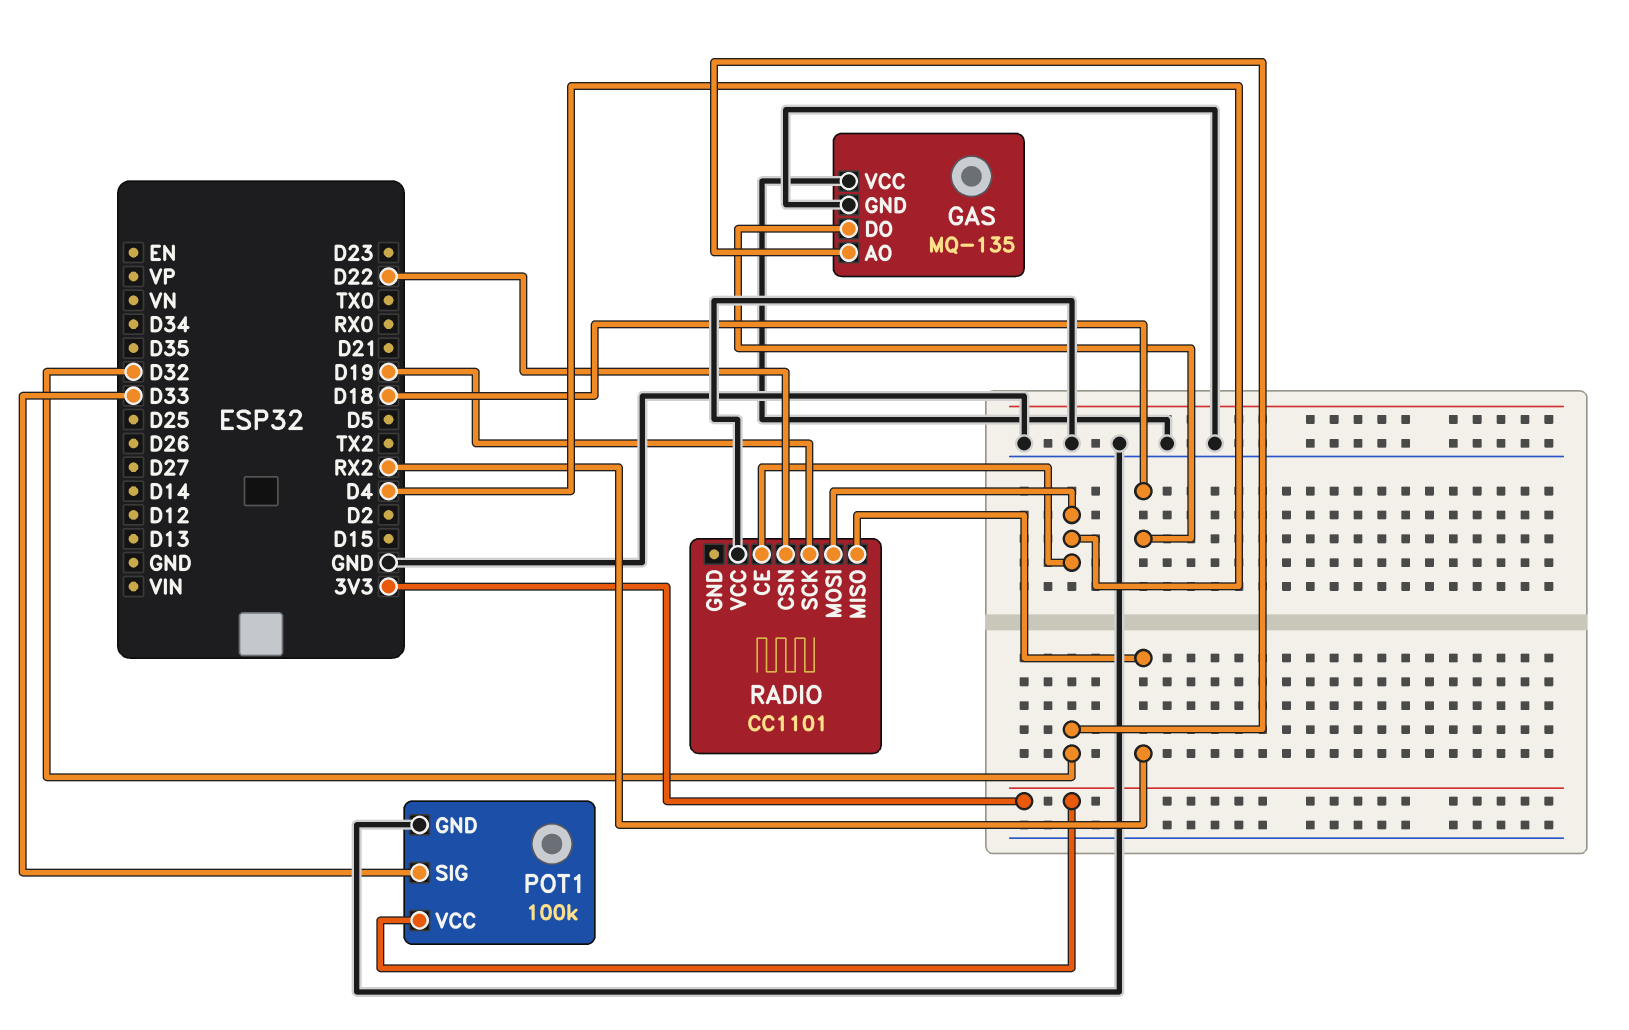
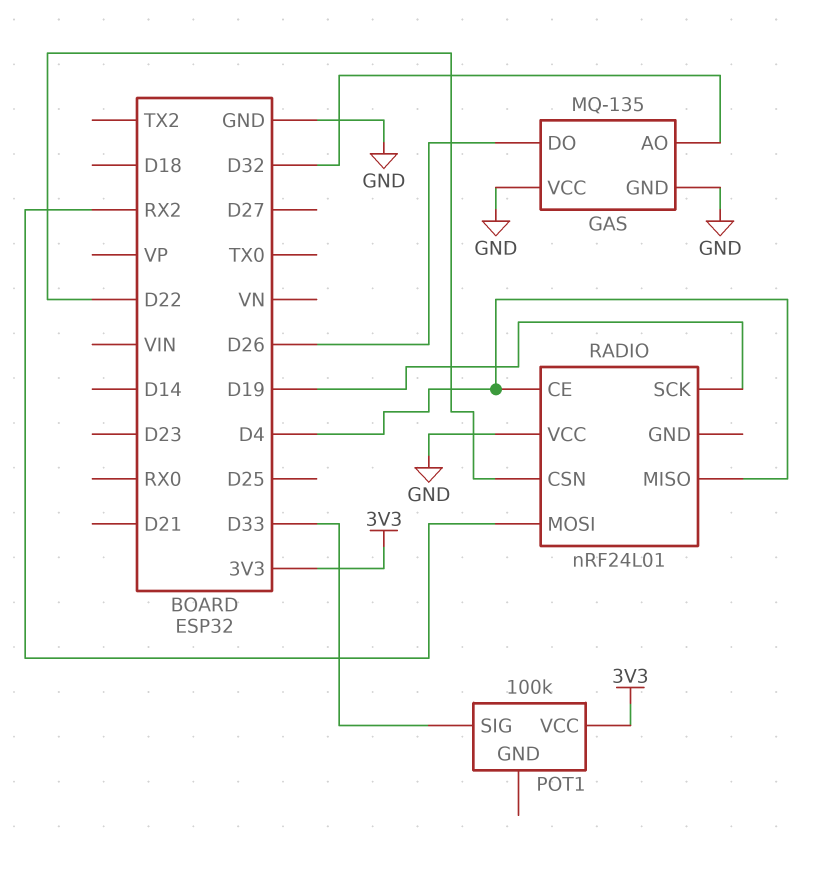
GAS pin DO: D18 -> D26
POT1 pin GND: GND -> none
RADIO: CC1101 -> nRF24L01
RADIO pin MISO: RX2 -> D4
RADIO pin MOSI: D4 -> RX2

